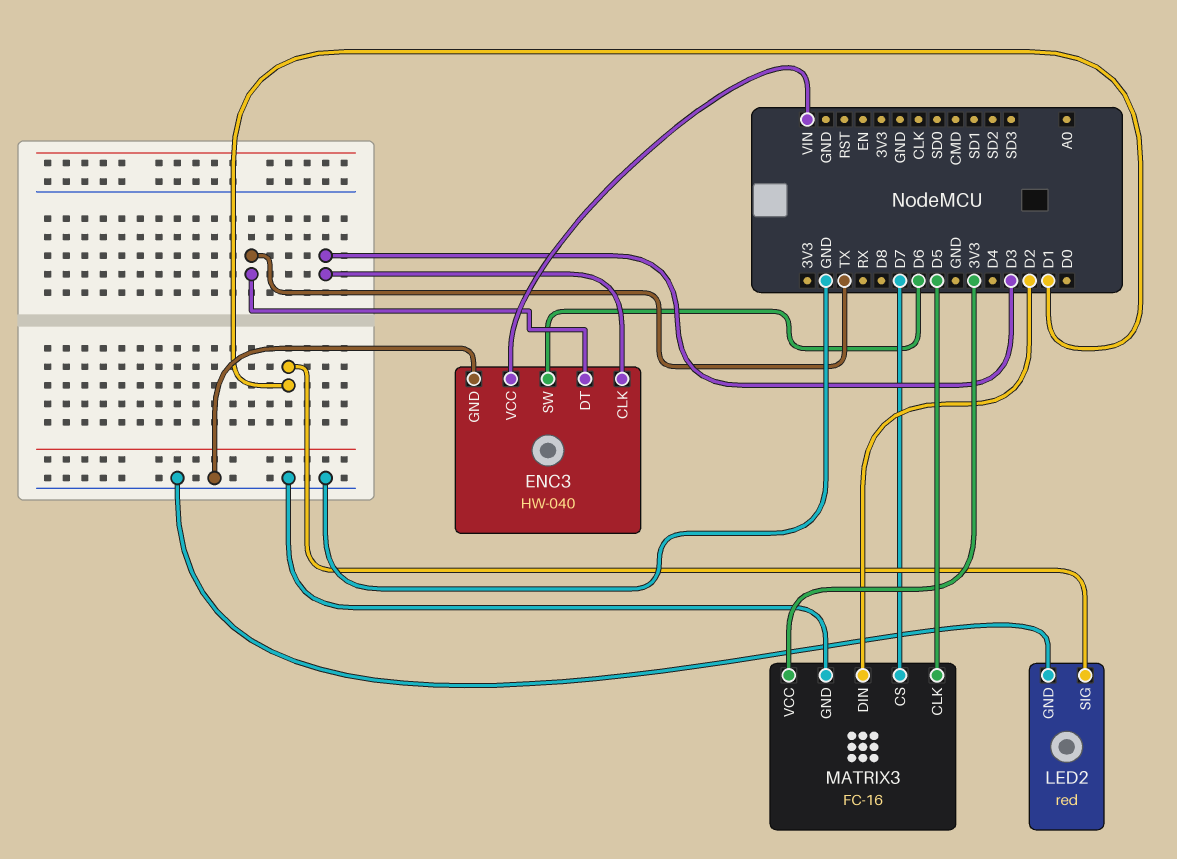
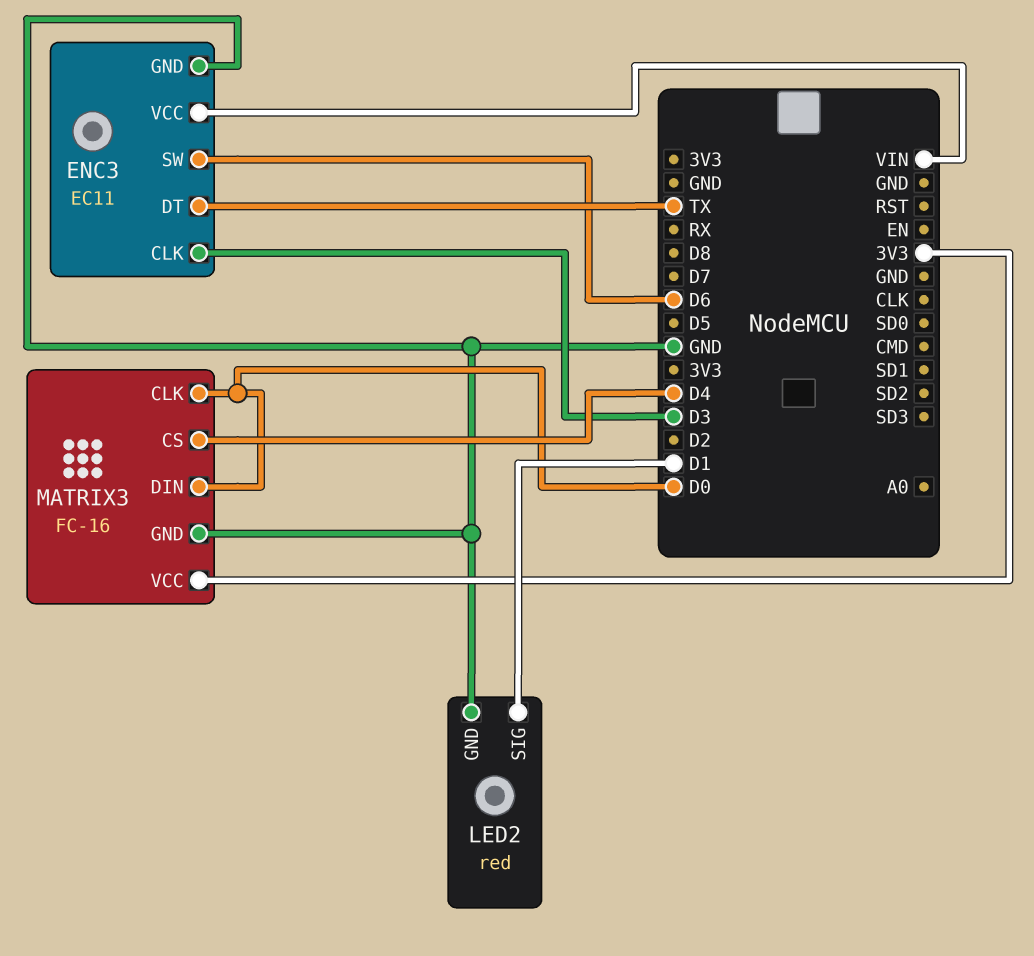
ENC3: HW-040 -> EC11
MATRIX3 pin CLK: D5 -> D0
MATRIX3 pin CS: D7 -> D4
MATRIX3 pin DIN: D2 -> D0

